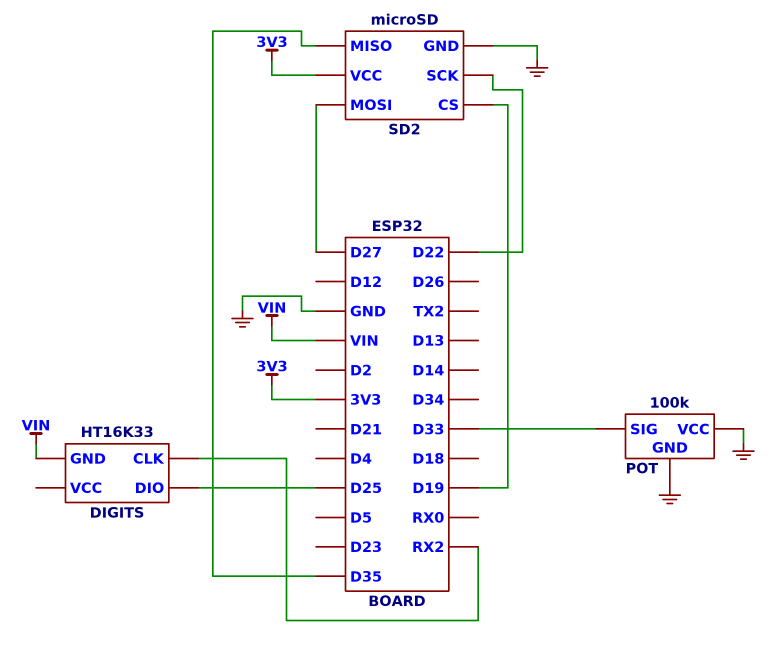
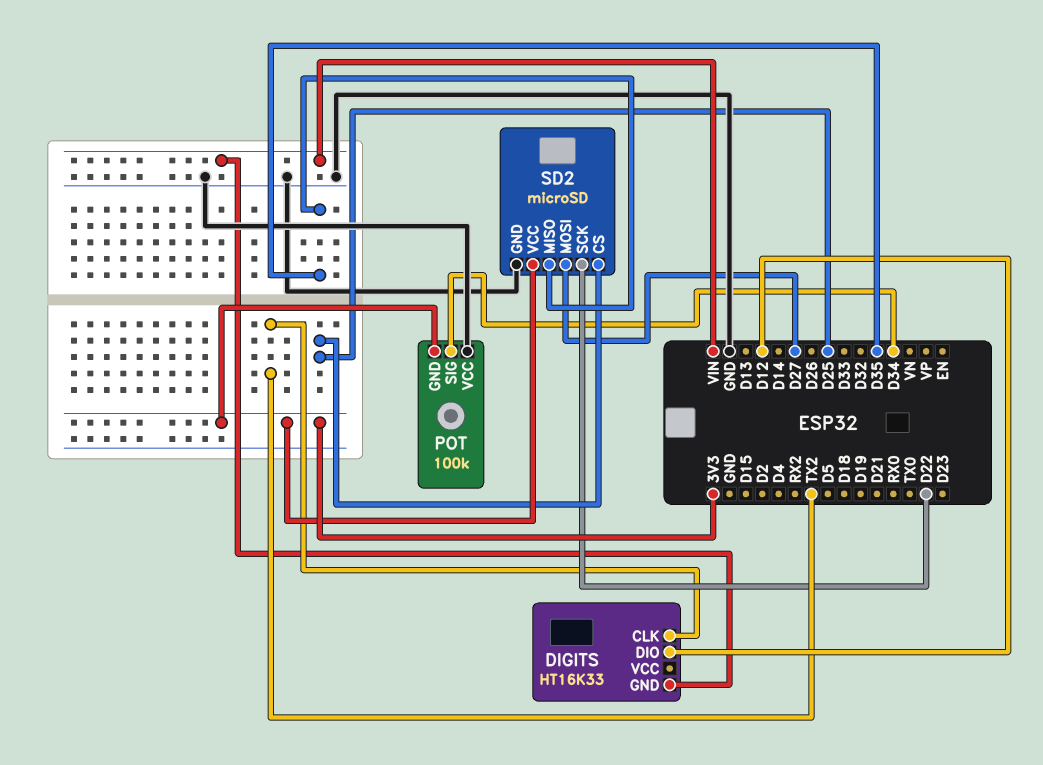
DIGITS pin CLK: RX2 -> TX2
DIGITS pin DIO: D25 -> D12
POT pin GND: GND -> 3V3
POT pin SIG: D33 -> D34
SD2 pin CS: D19 -> D25

